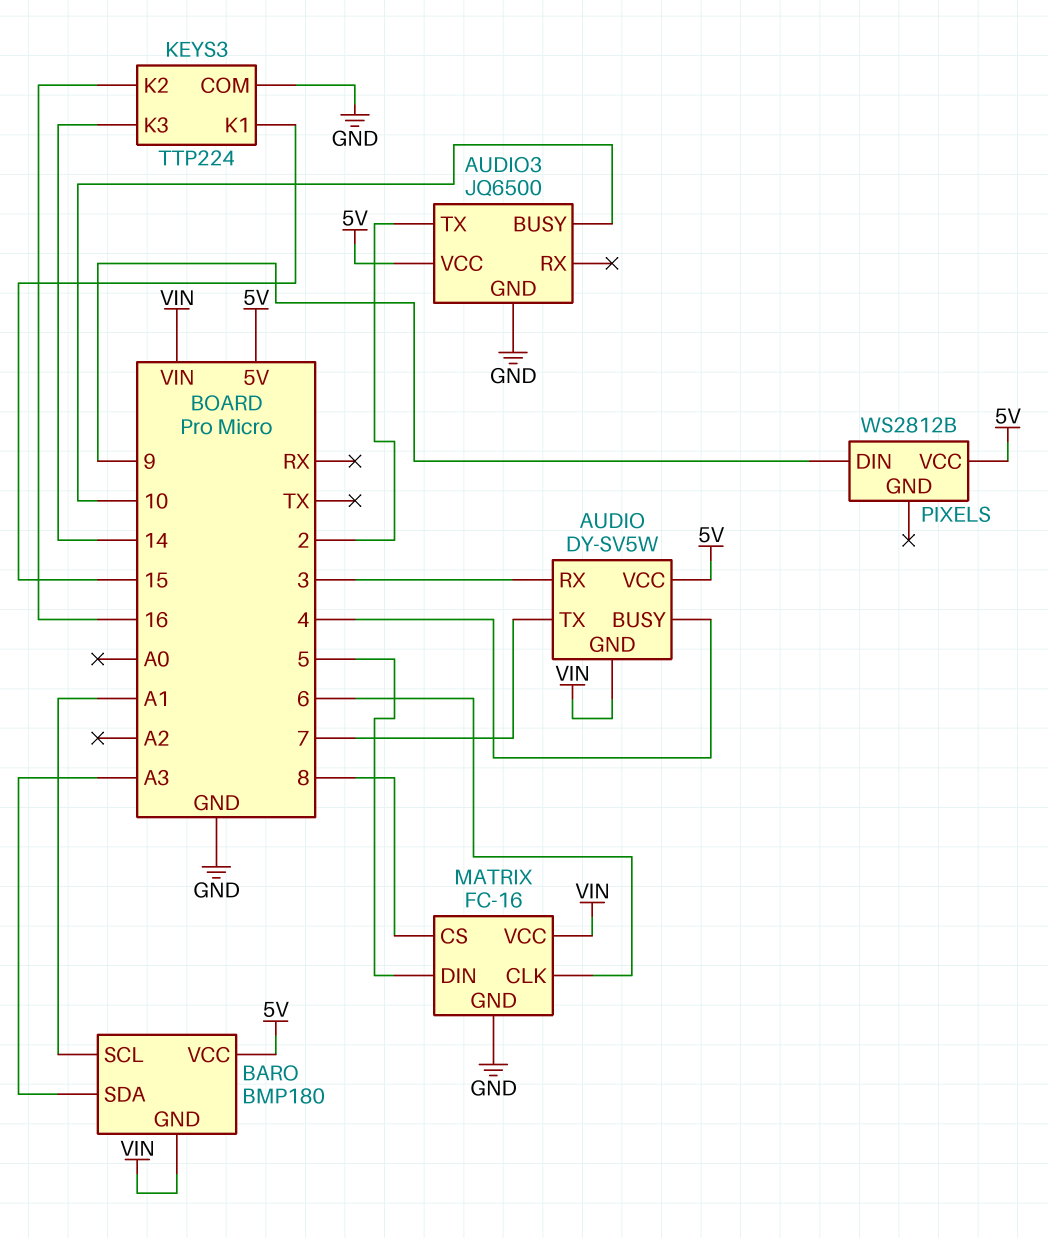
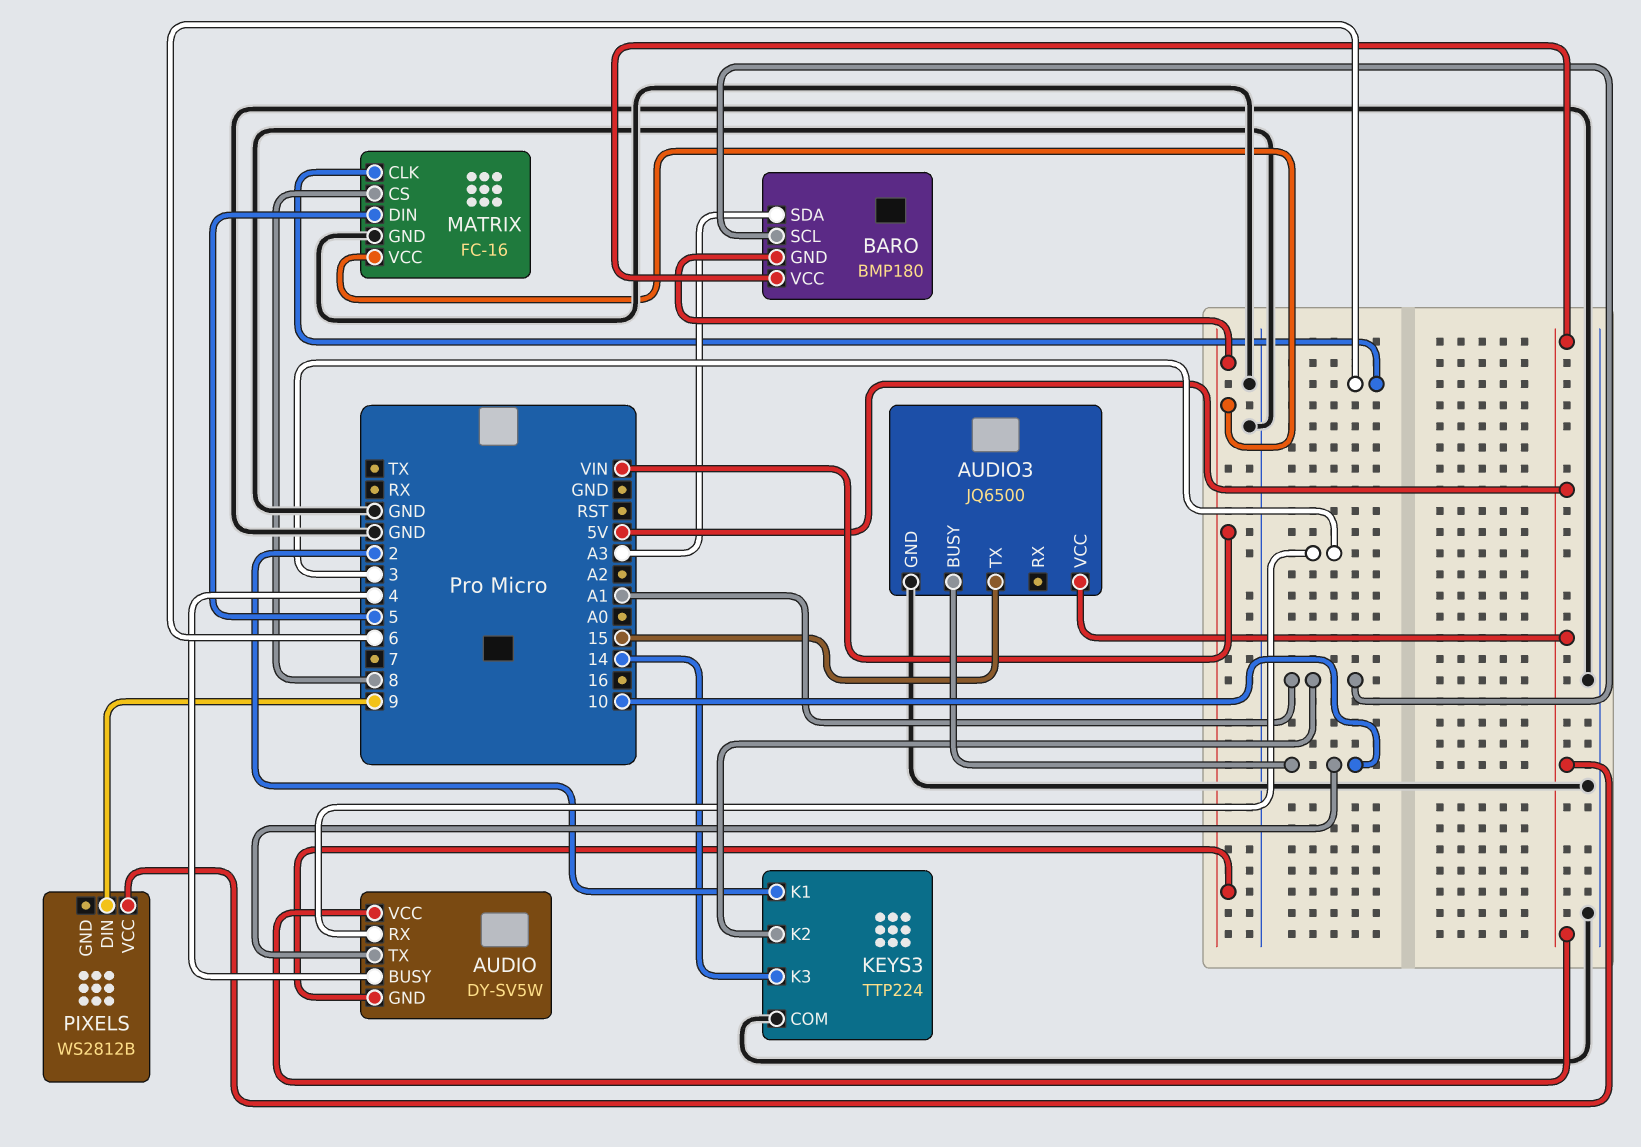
AUDIO pin TX: 7 -> 10
AUDIO3 pin TX: 2 -> 15
KEYS3 pin K1: 15 -> 2
KEYS3 pin K2: 16 -> A1

